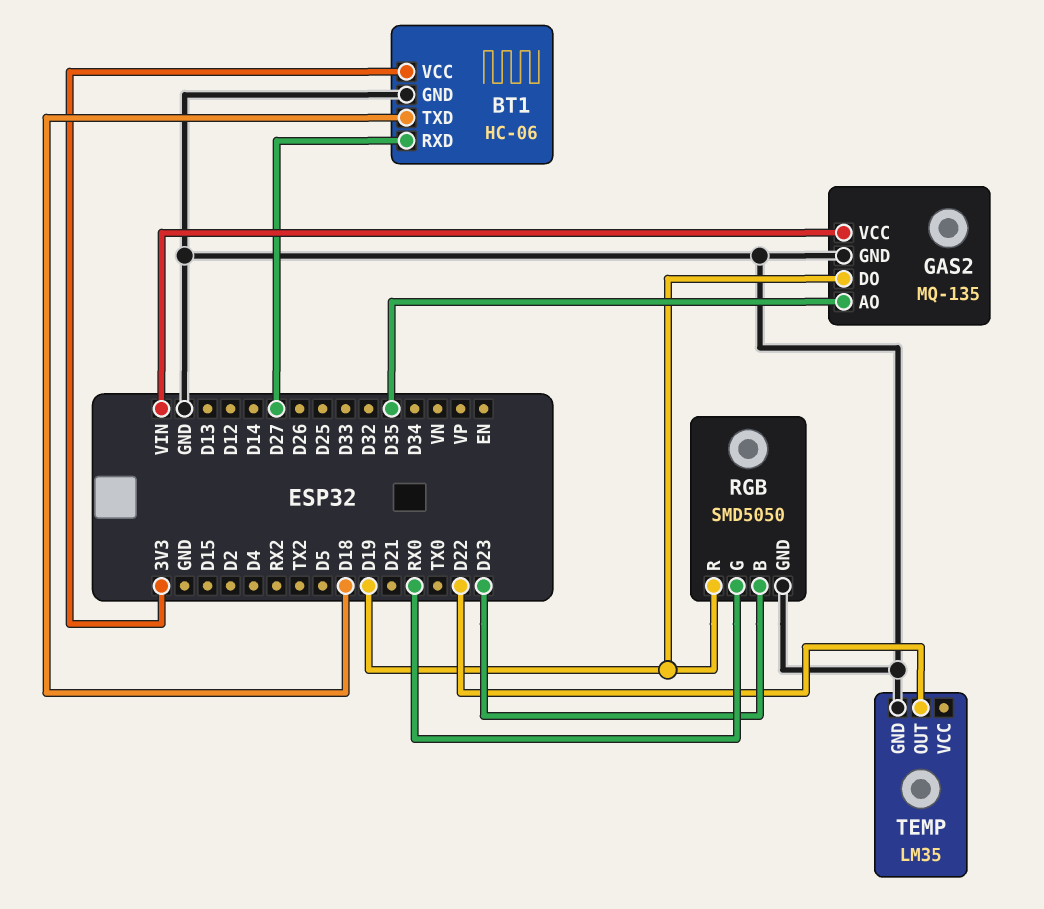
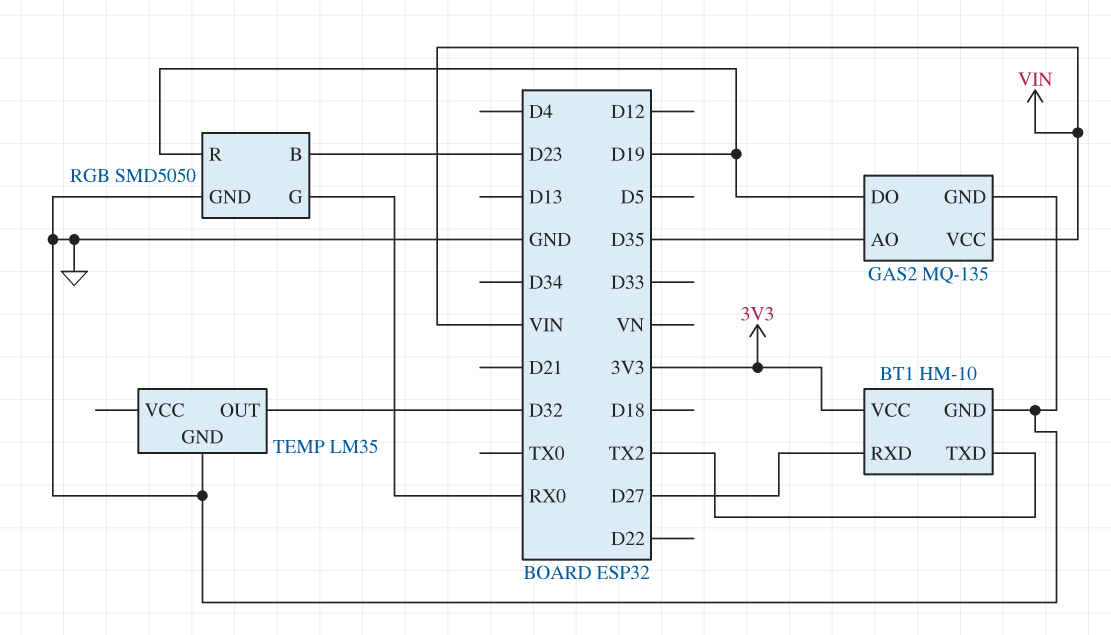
BT1: HC-06 -> HM-10
BT1 pin TXD: D18 -> TX2
TEMP pin OUT: D22 -> D32

